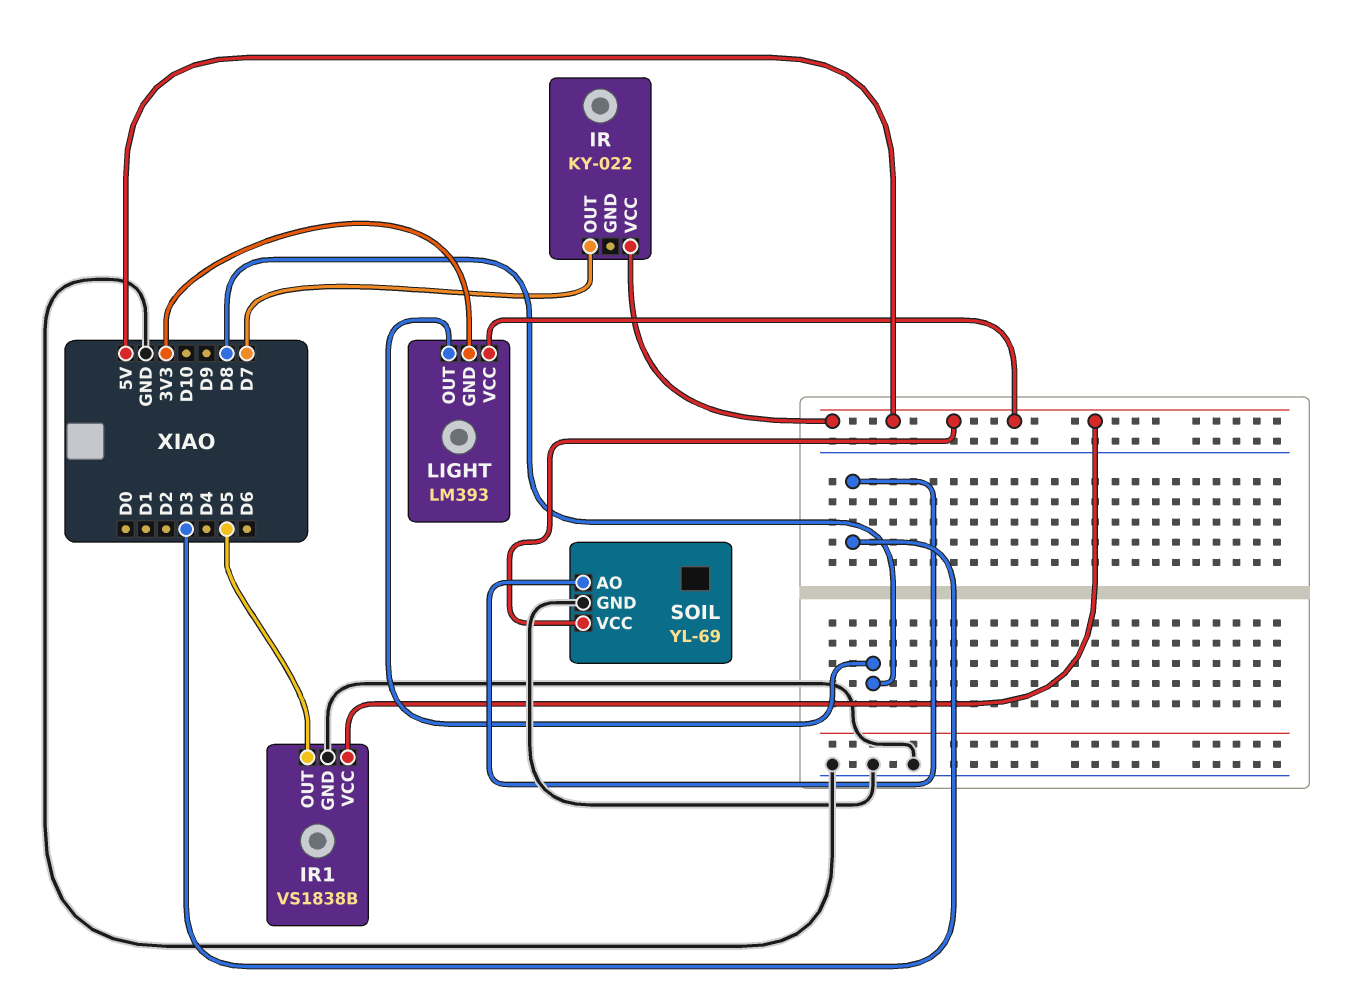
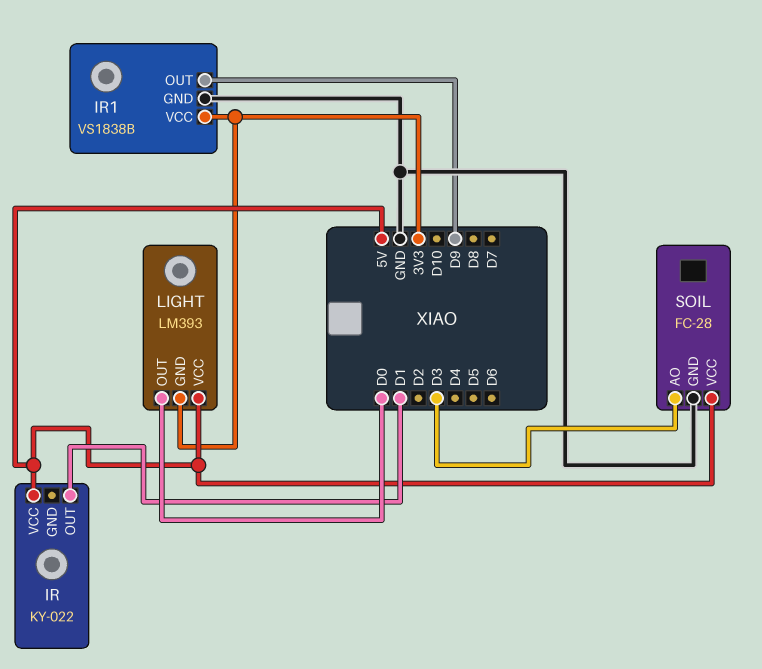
IR pin OUT: D7 -> D1
IR1 pin OUT: D5 -> D9
IR1 pin VCC: 5V -> 3V3
LIGHT pin OUT: D8 -> D0
SOIL: YL-69 -> FC-28

